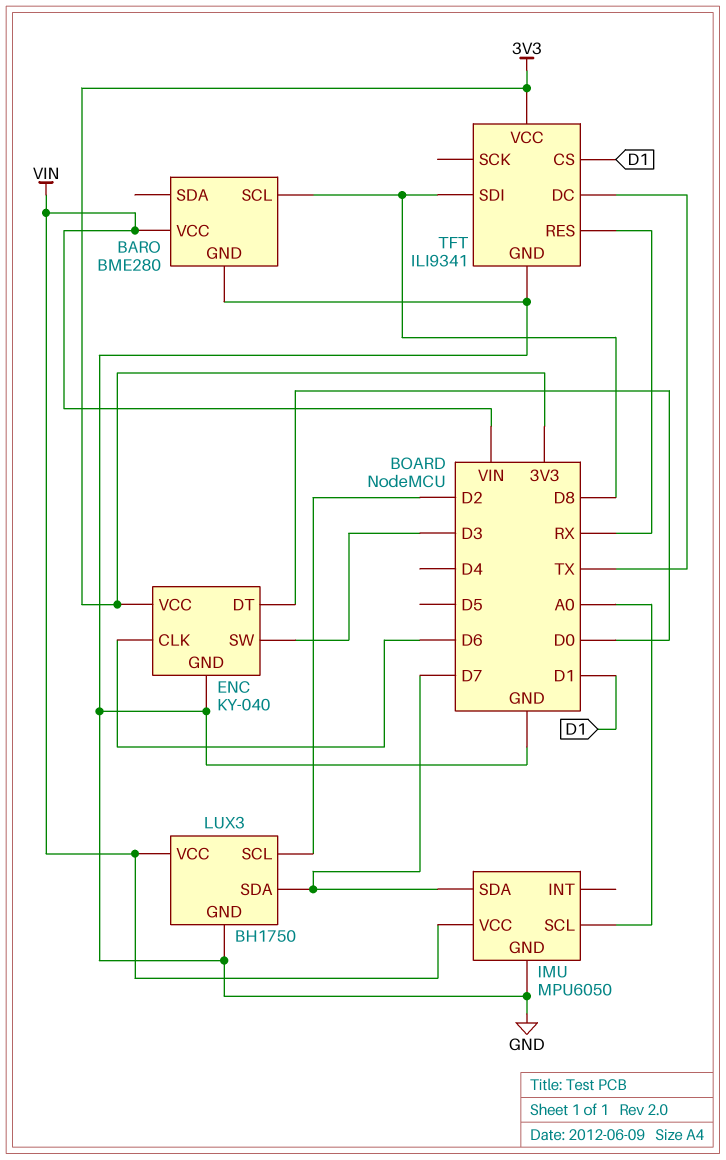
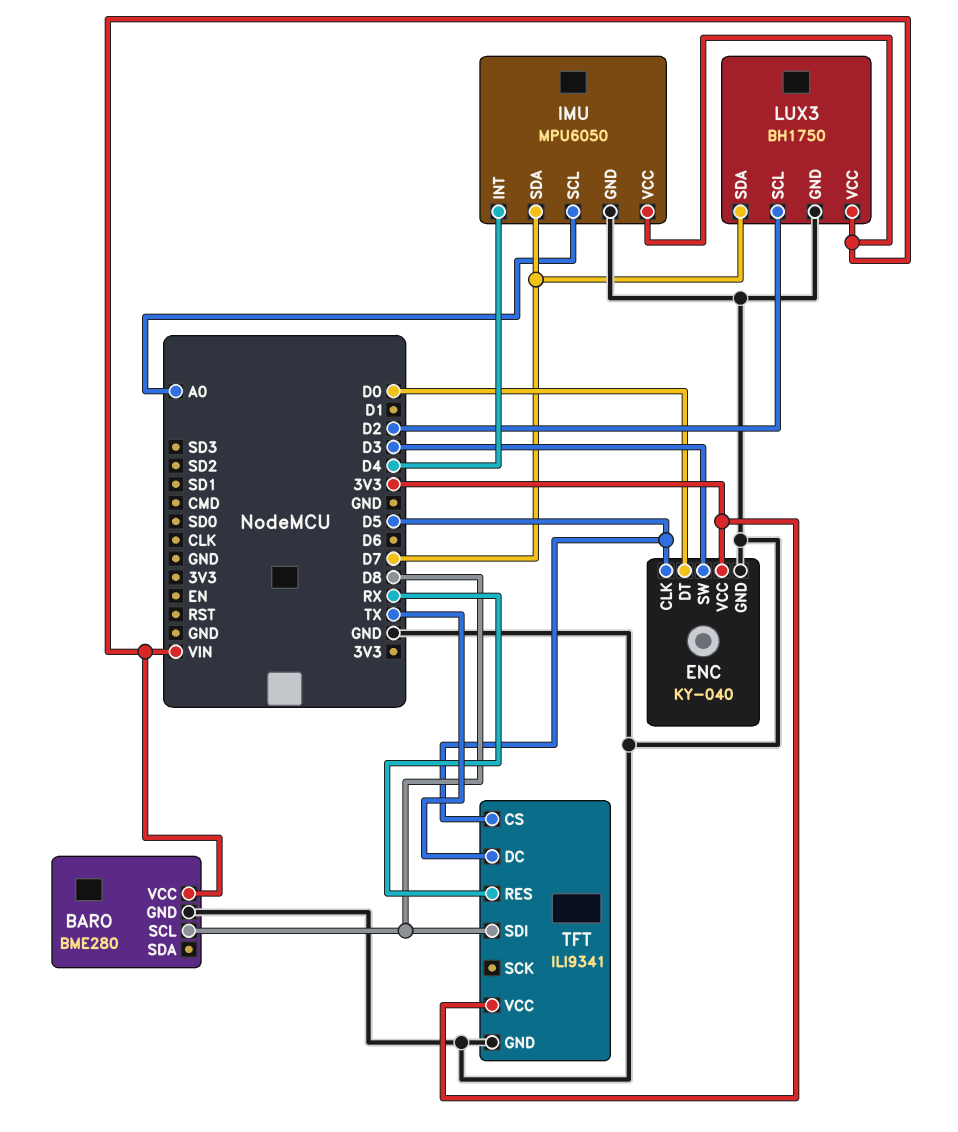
ENC pin CLK: D6 -> D5
IMU pin INT: none -> D4
TFT pin CS: D1 -> D5

